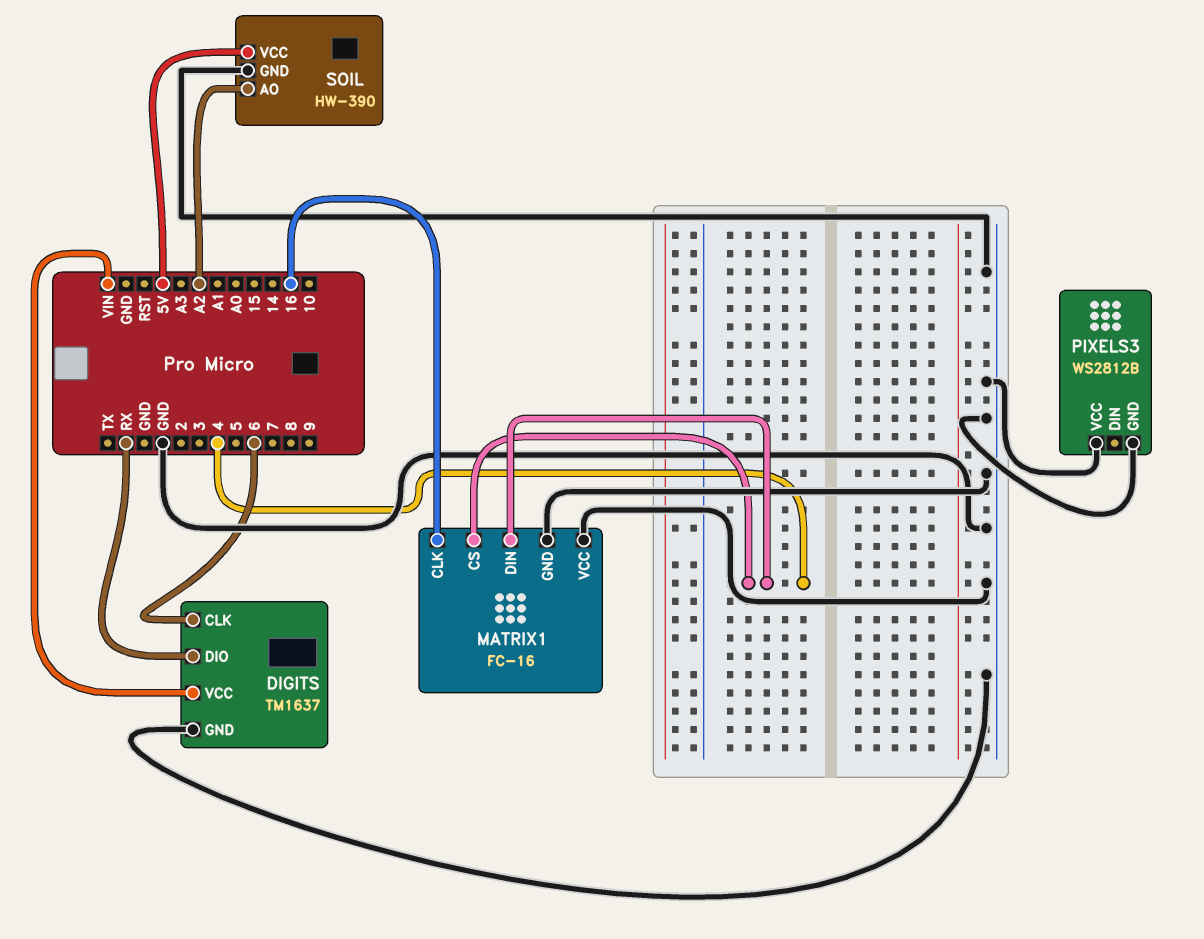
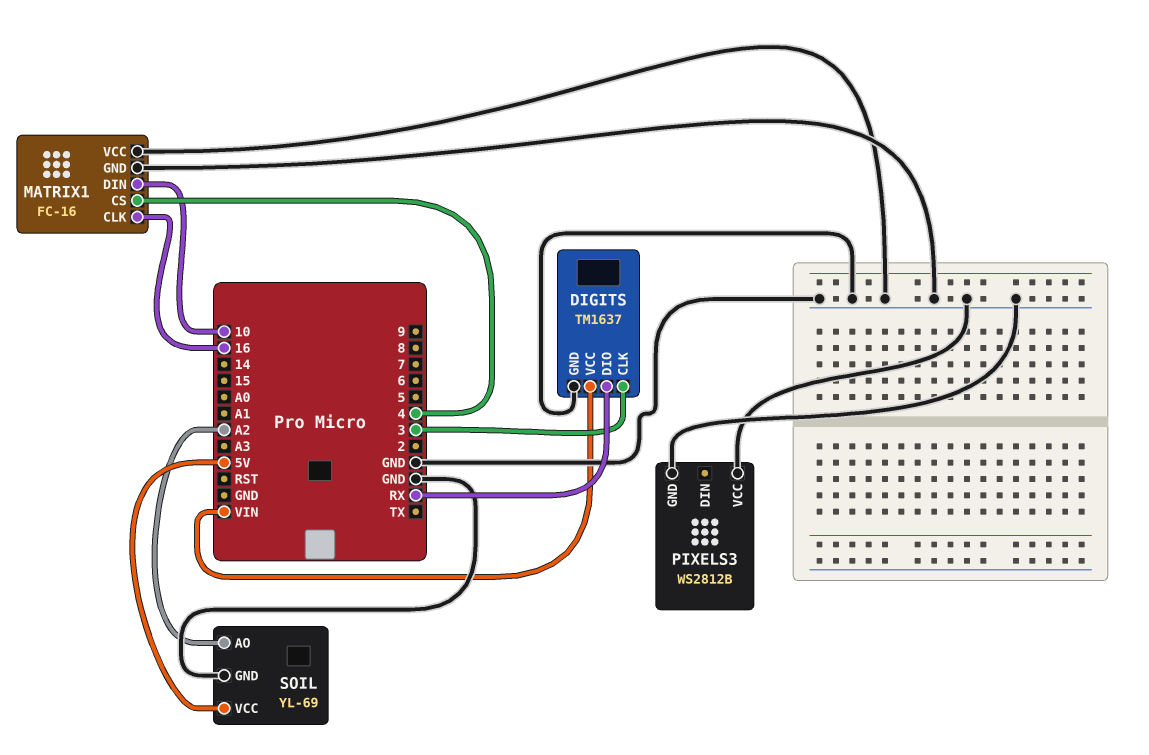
DIGITS pin CLK: 6 -> 3
MATRIX1 pin DIN: 4 -> 10
SOIL: HW-390 -> YL-69

